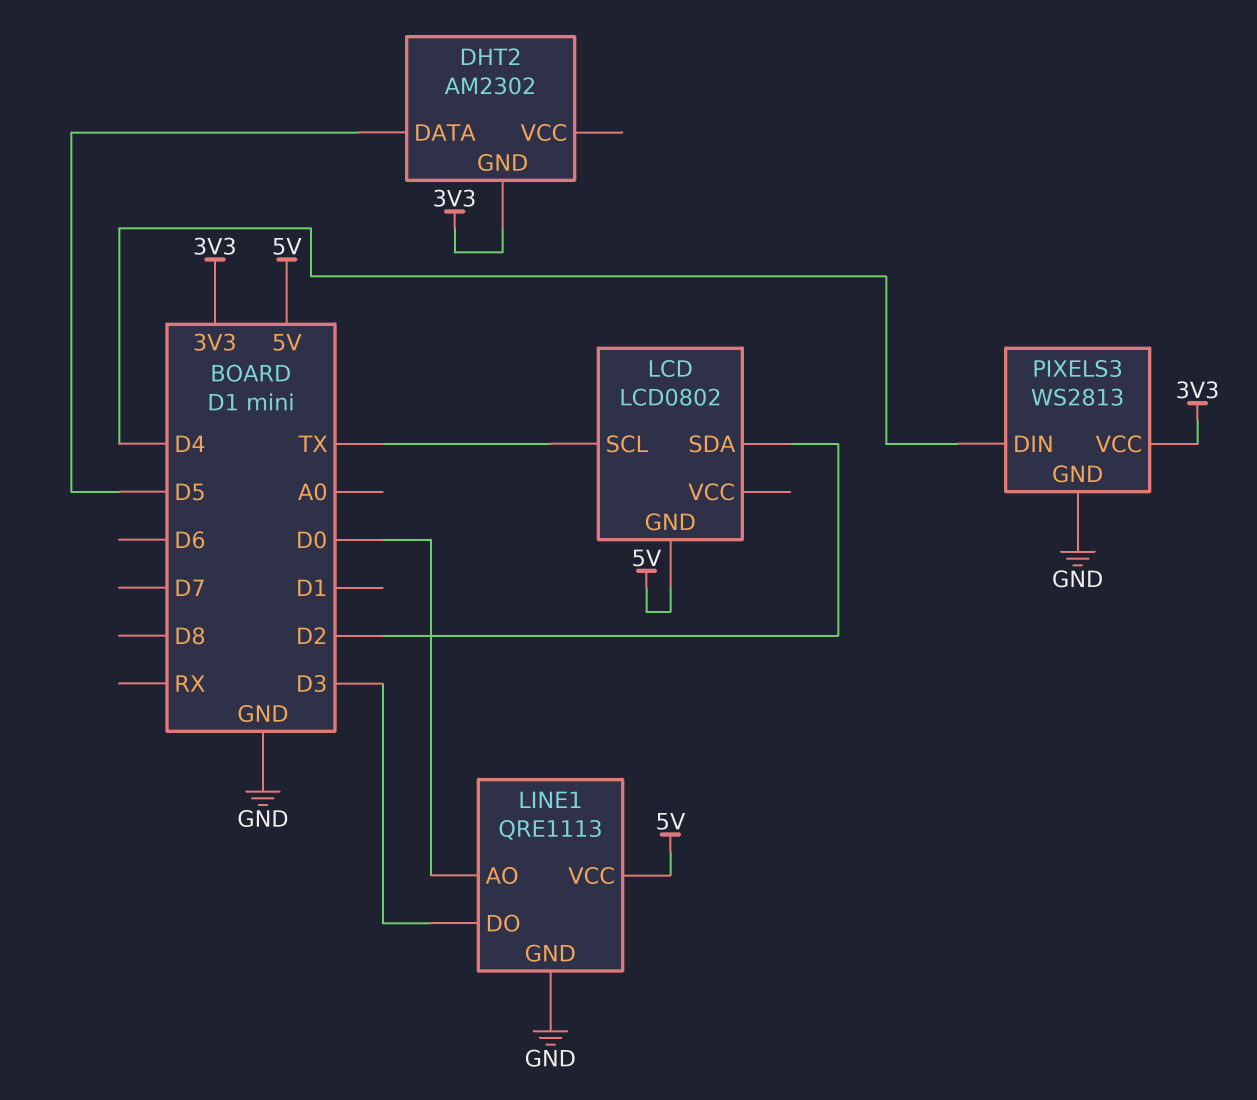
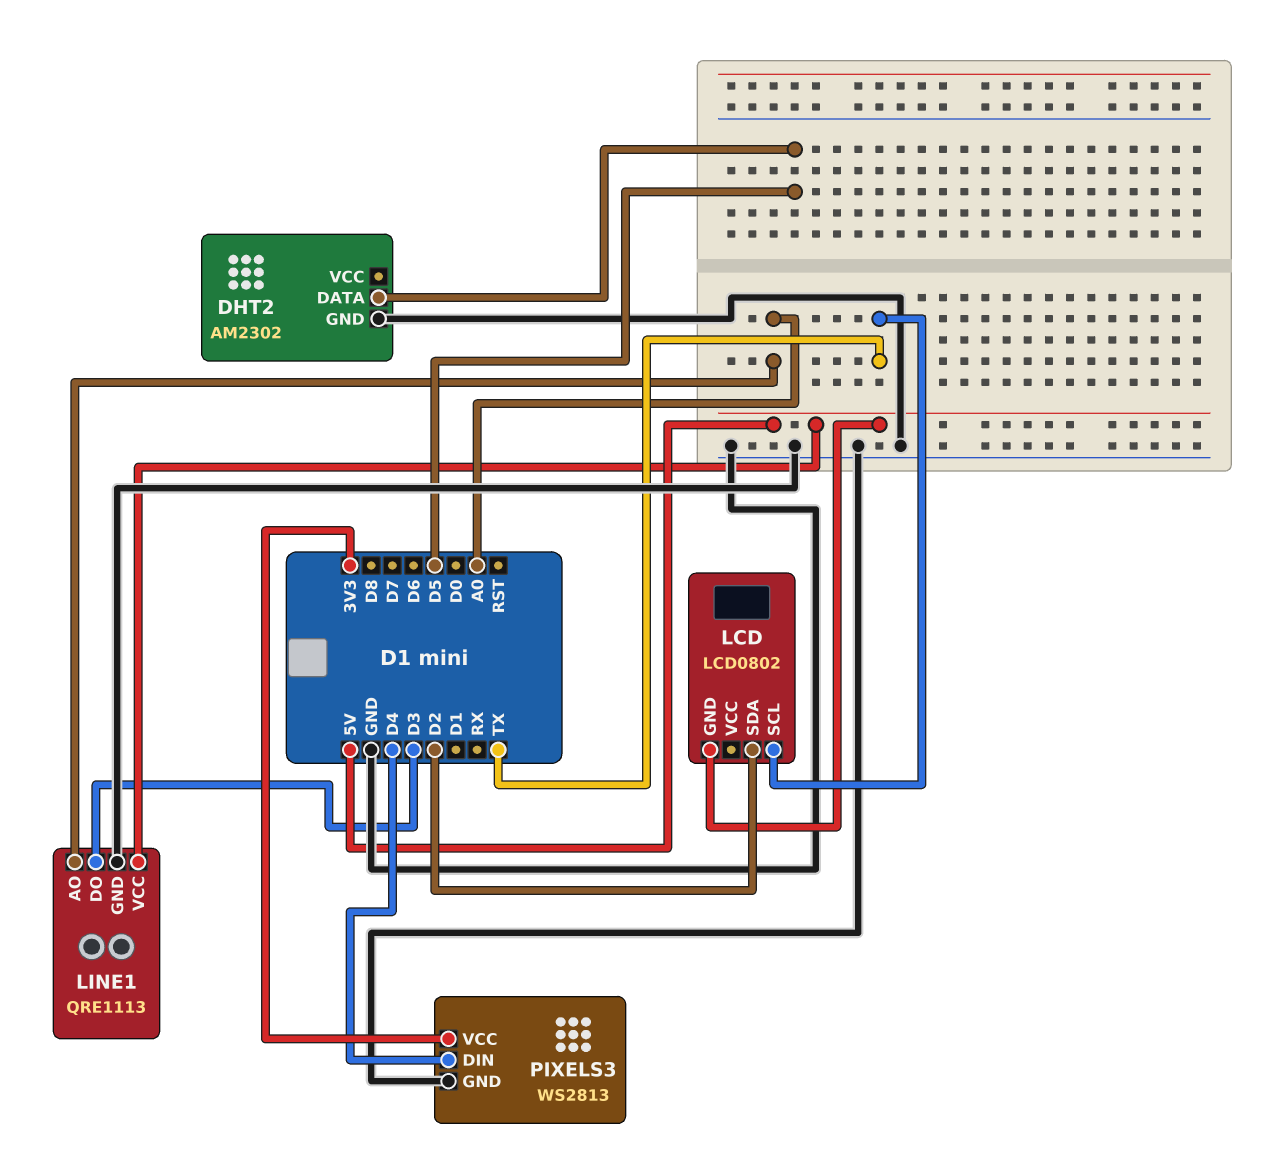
DHT2 pin GND: 3V3 -> GND
LINE1 pin AO: D0 -> A0

